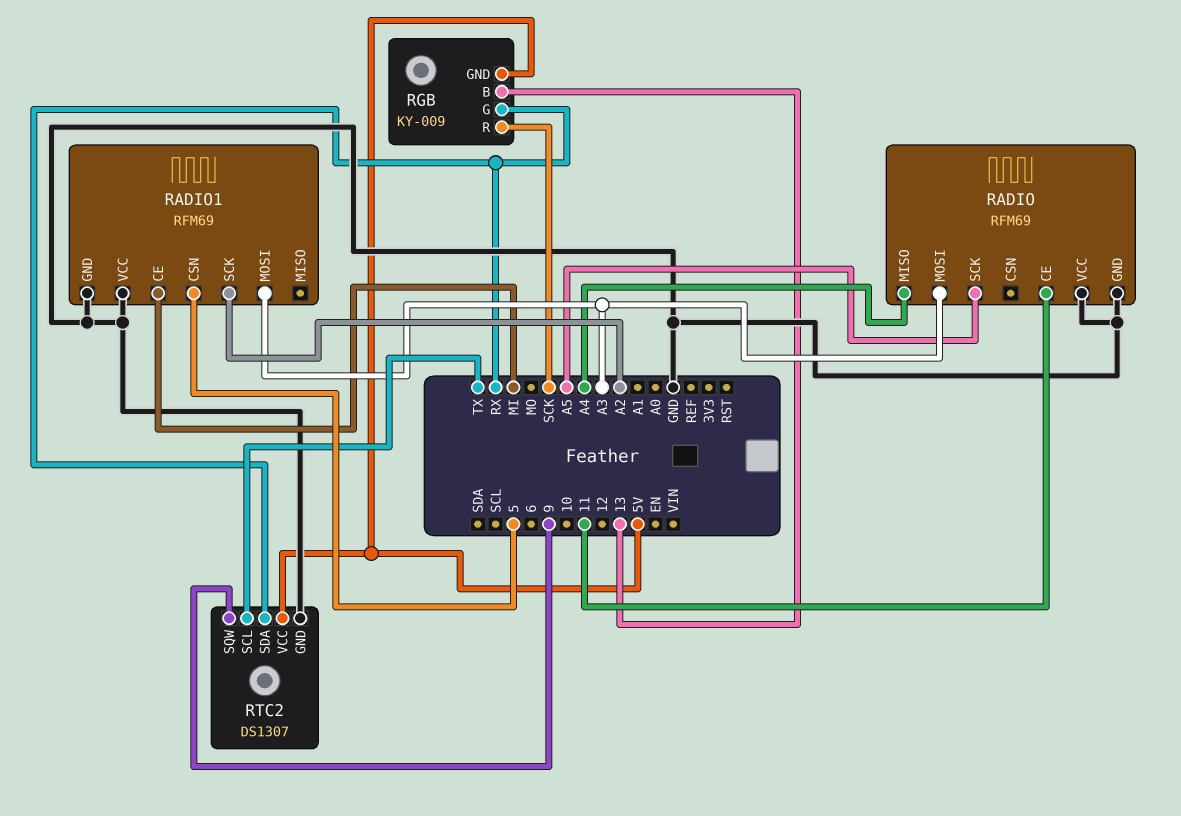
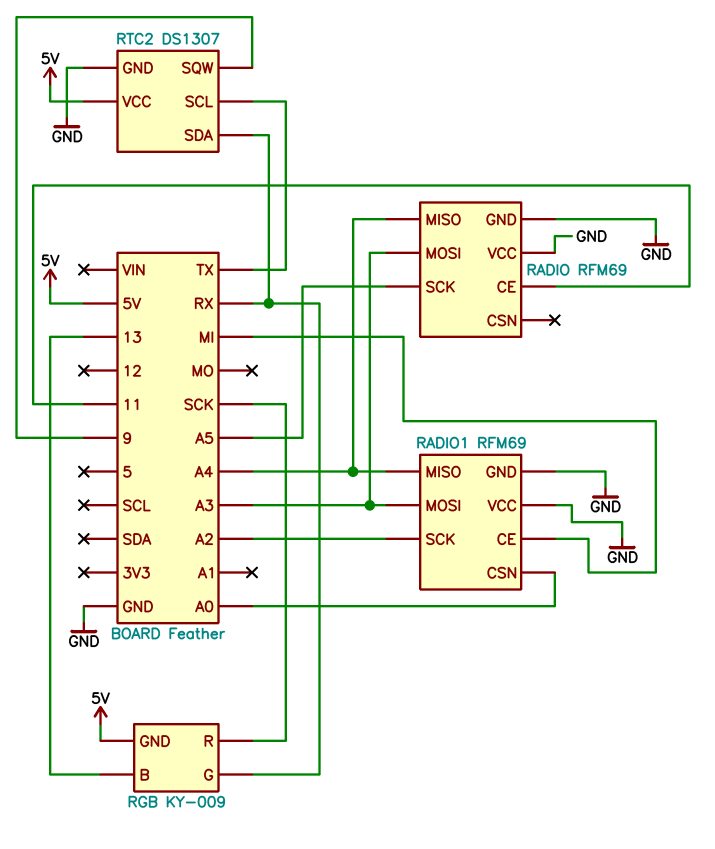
RADIO1 pin CSN: 5 -> A0
RADIO1 pin MISO: none -> A4

